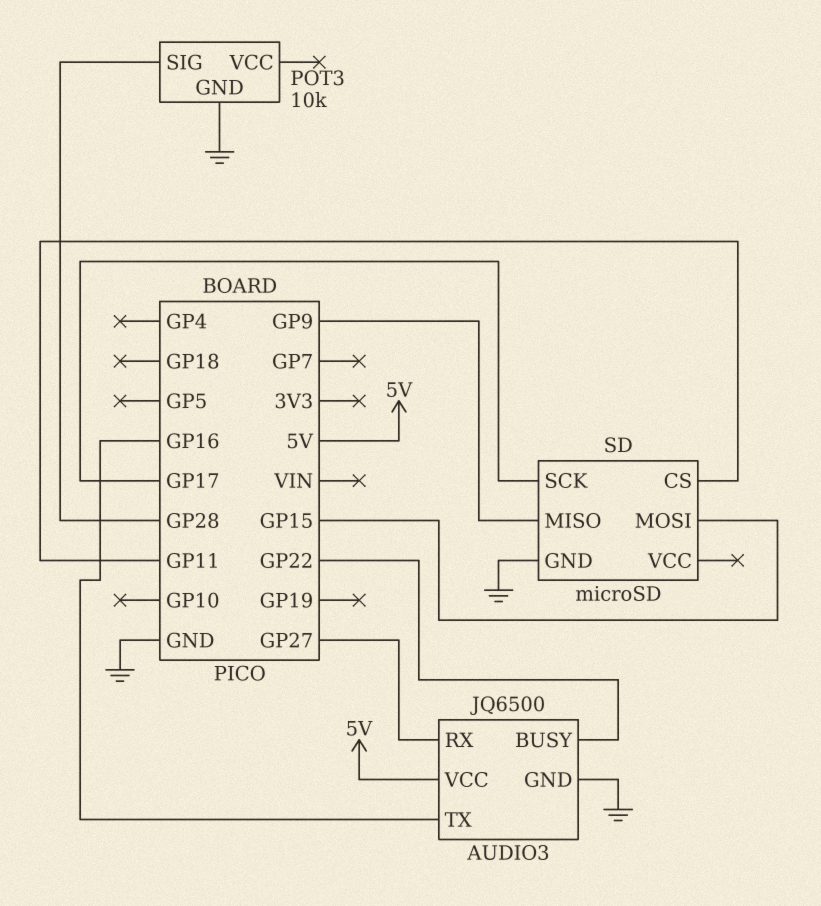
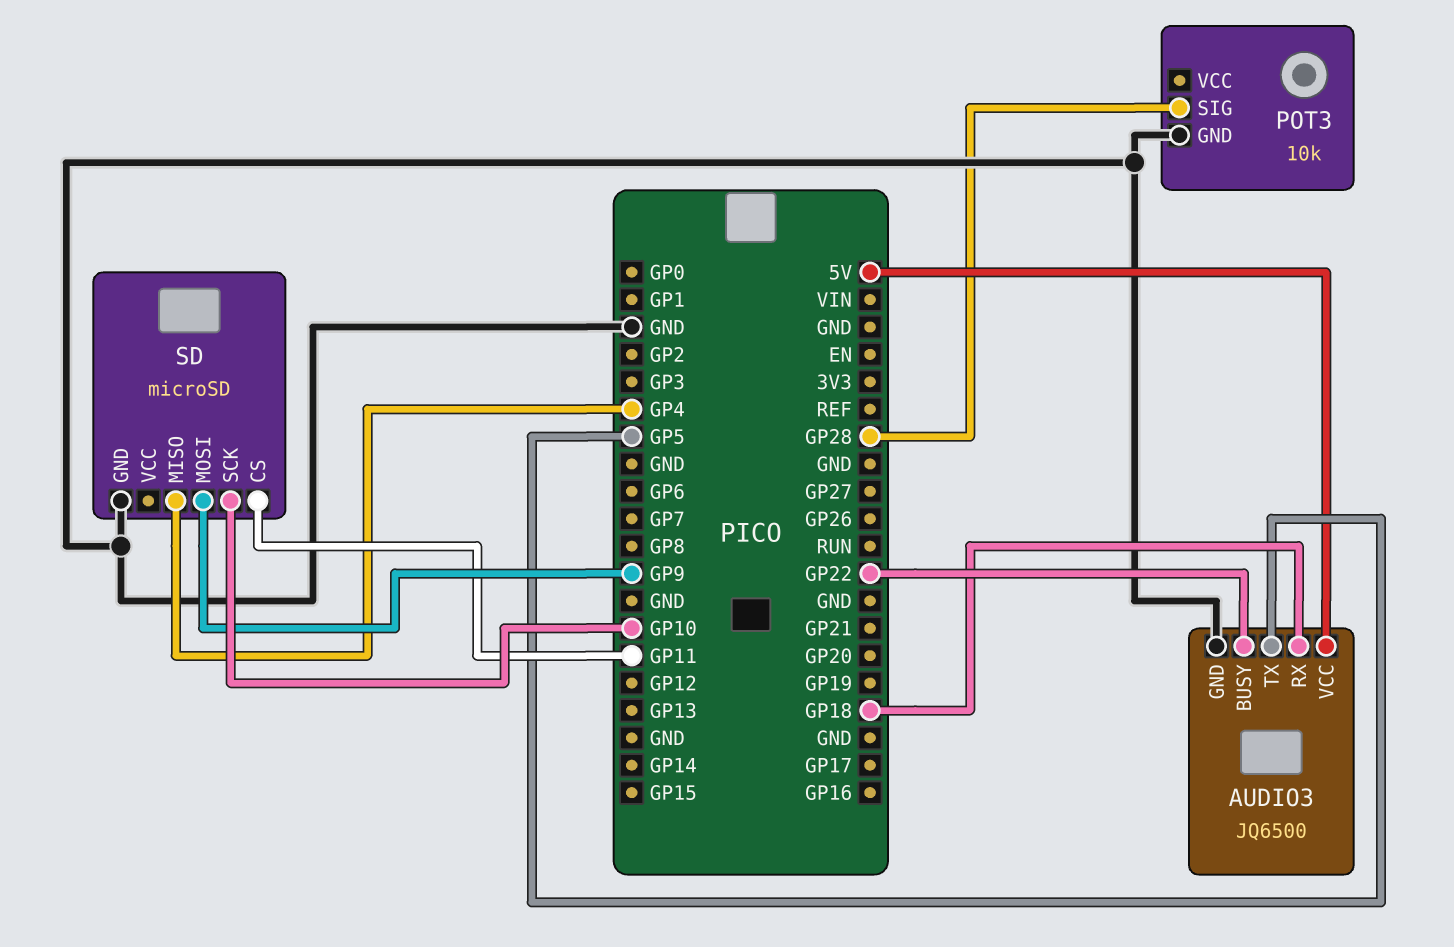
AUDIO3 pin RX: GP27 -> GP18
AUDIO3 pin TX: GP16 -> GP5
SD pin MISO: GP9 -> GP4
SD pin MOSI: GP15 -> GP9
SD pin SCK: GP17 -> GP10

